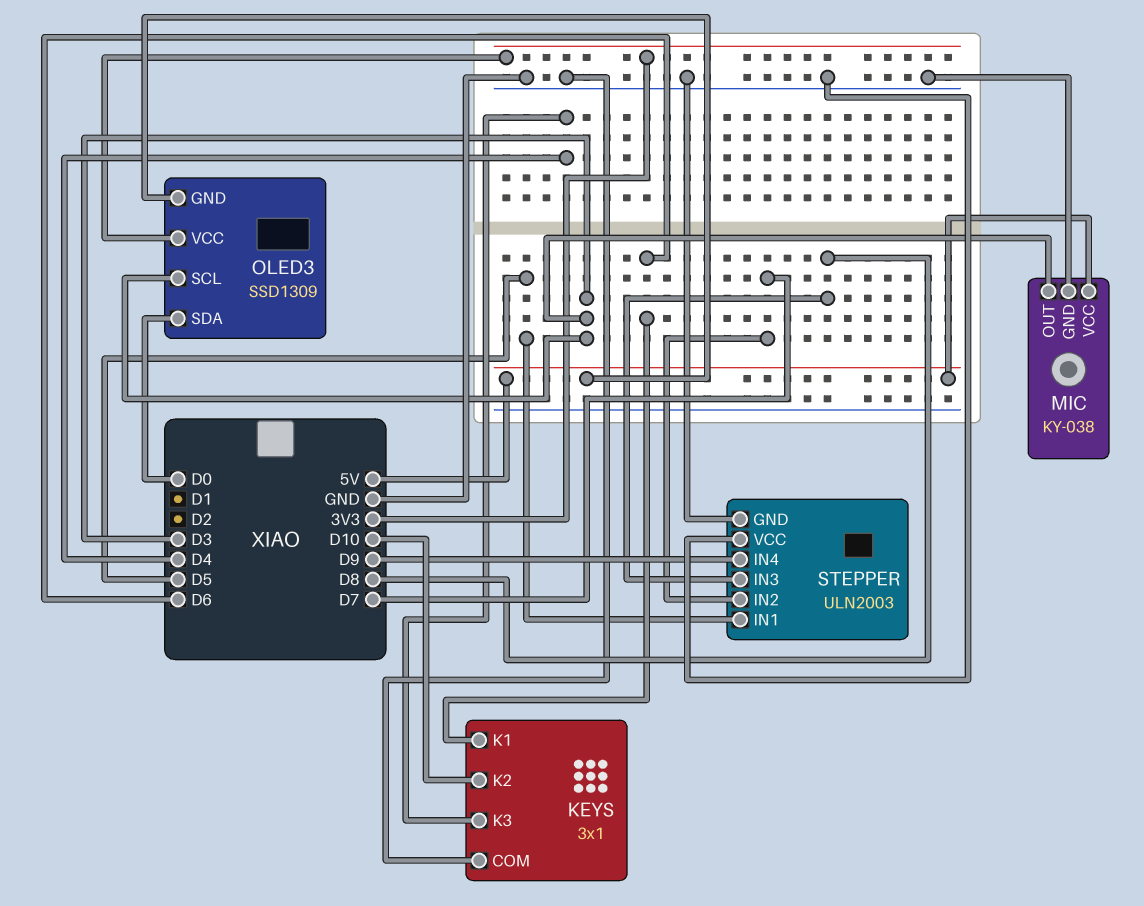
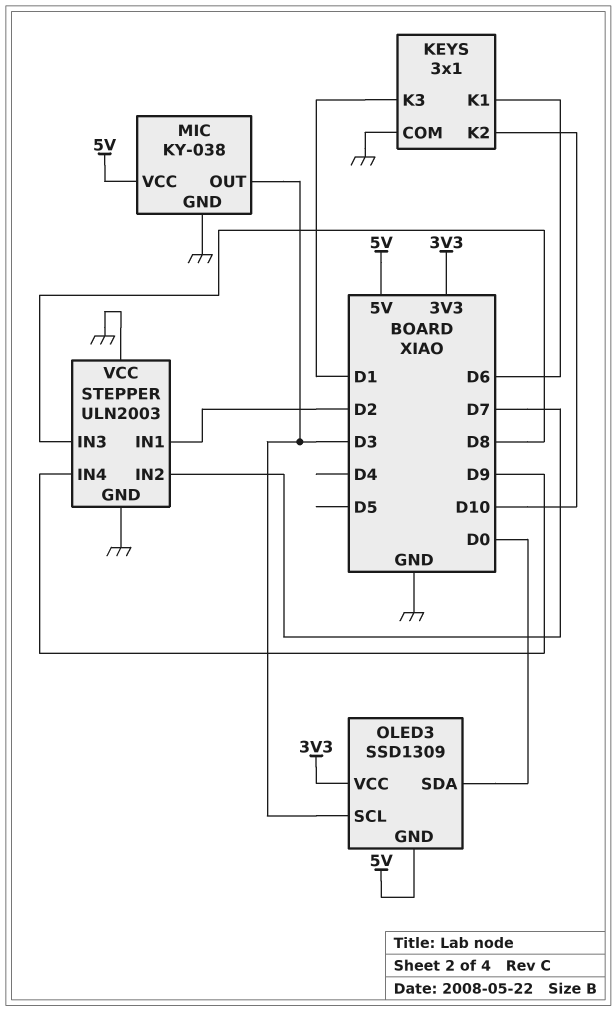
KEYS pin K3: D4 -> D1
STEPPER pin IN1: D5 -> D2

